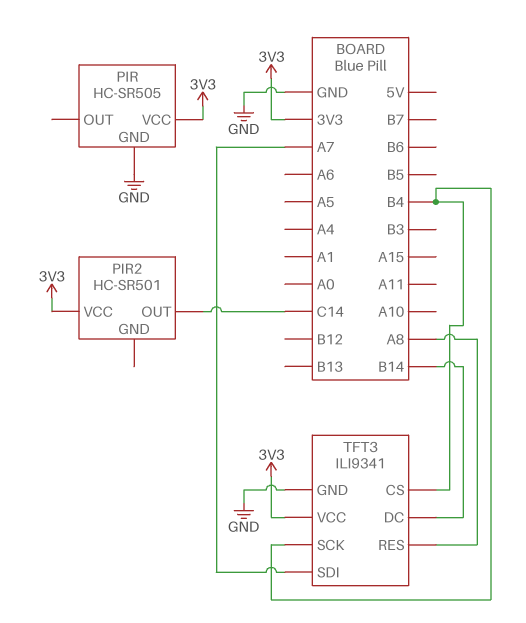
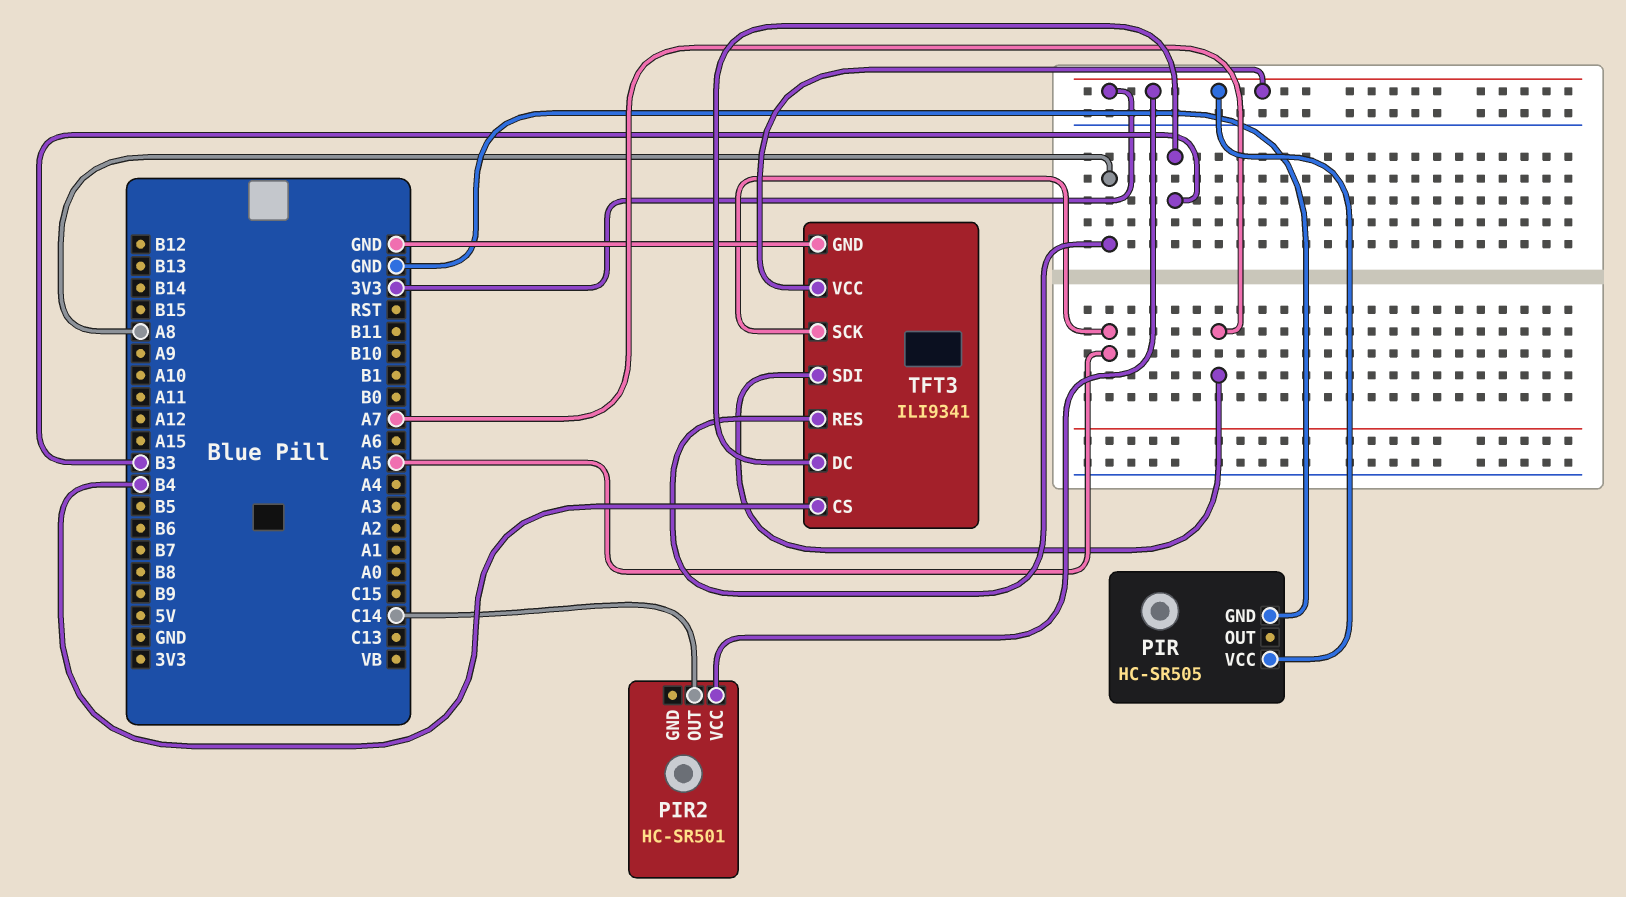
TFT3 pin DC: B14 -> B3
TFT3 pin SCK: B4 -> A5

